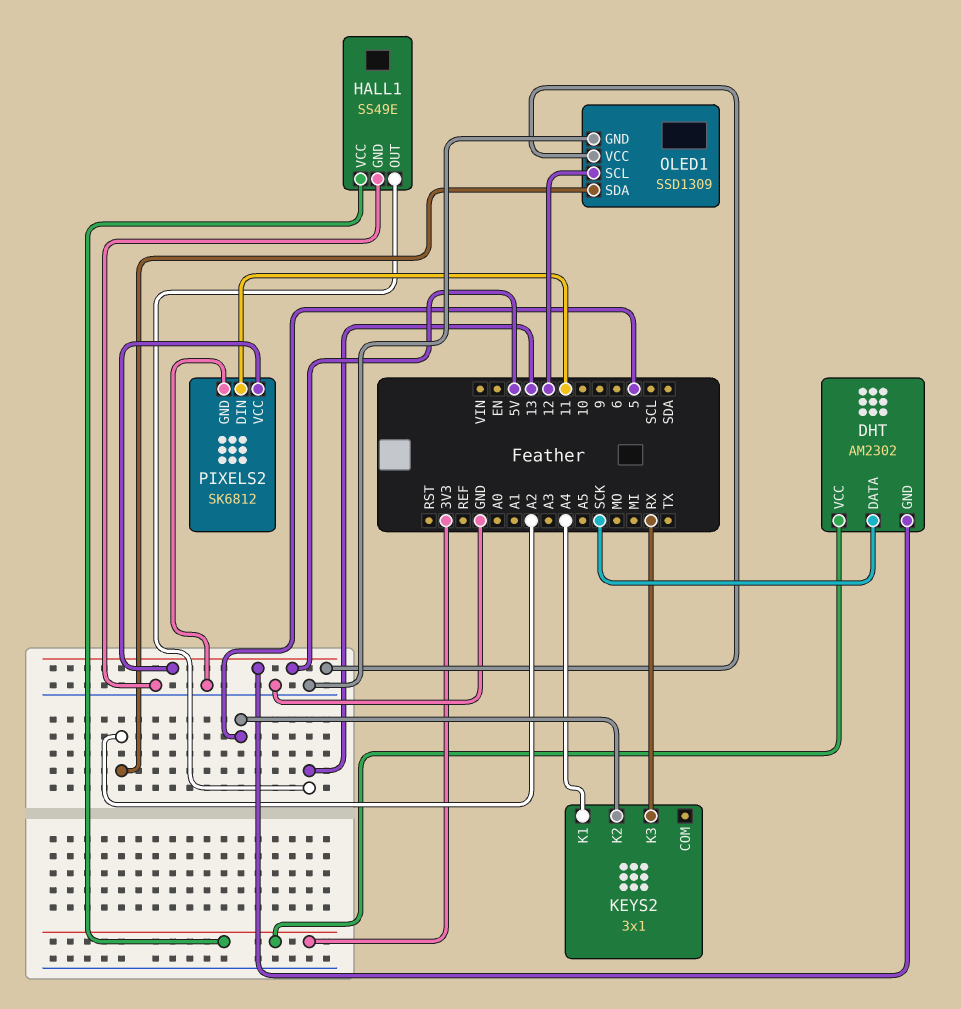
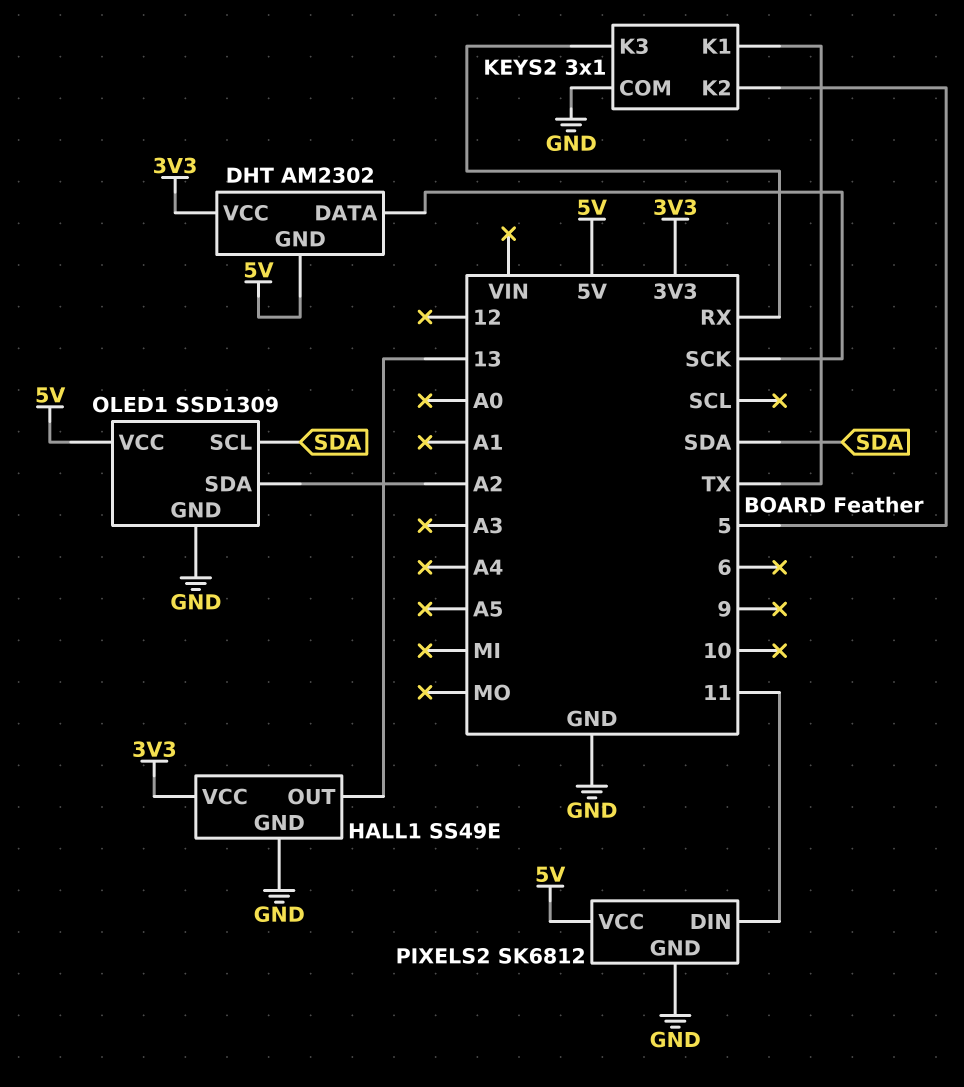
KEYS2 pin COM: none -> GND
KEYS2 pin K1: A4 -> TX
OLED1 pin SCL: 12 -> SDA

